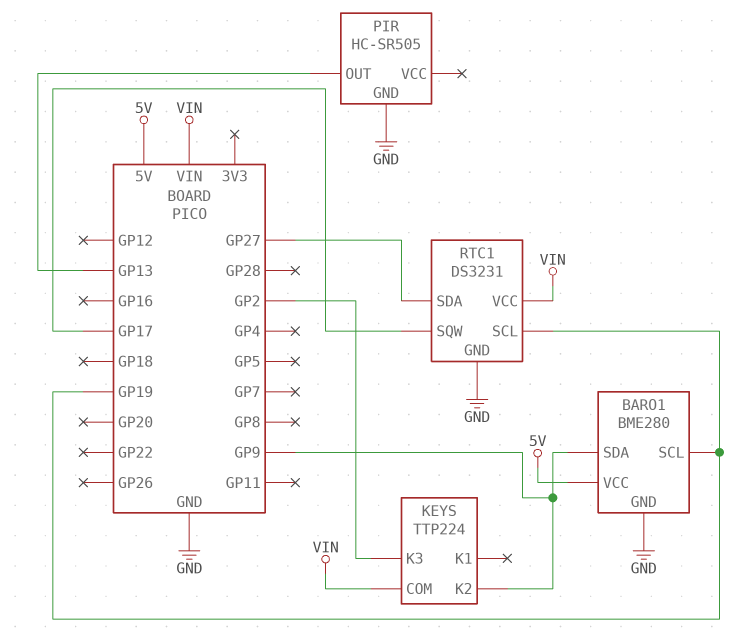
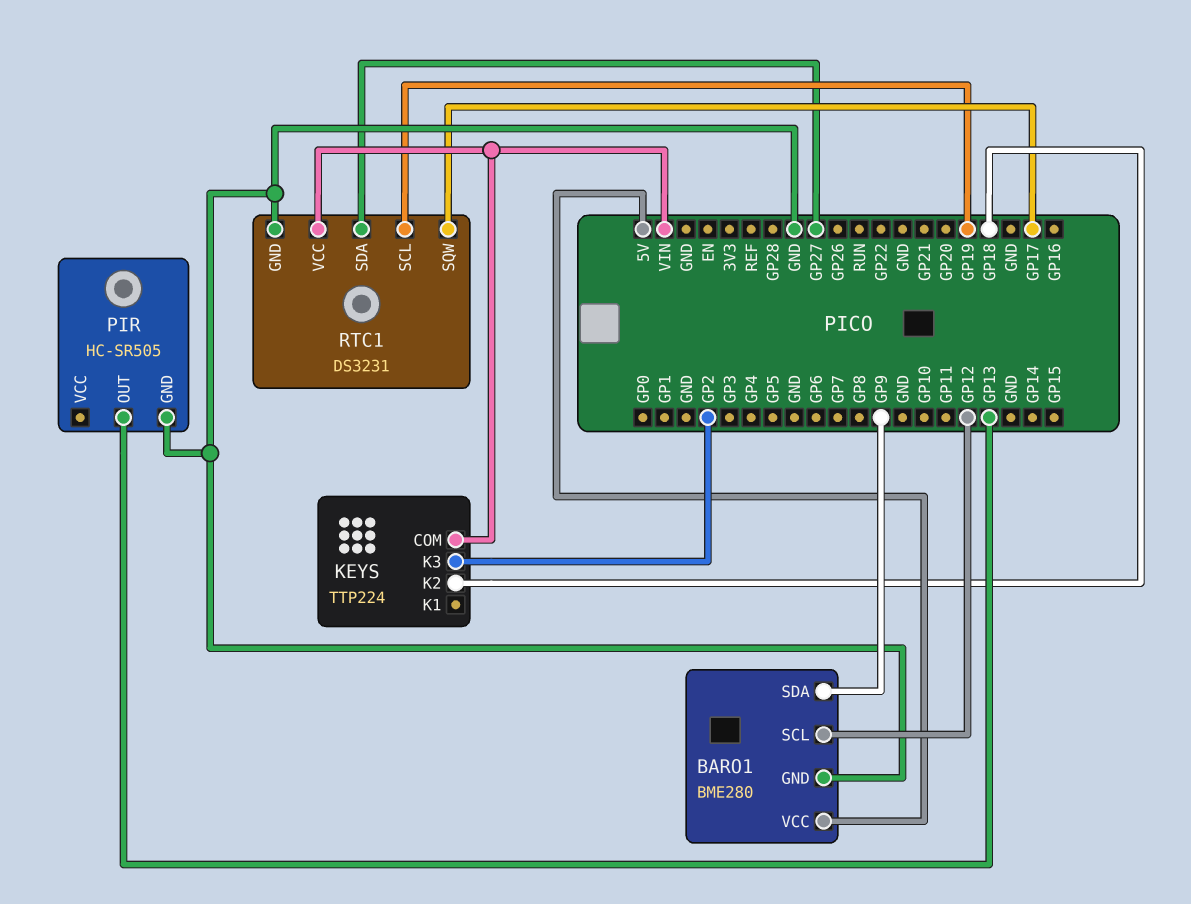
BARO1 pin SCL: GP19 -> GP12
KEYS pin K2: GP9 -> GP18

